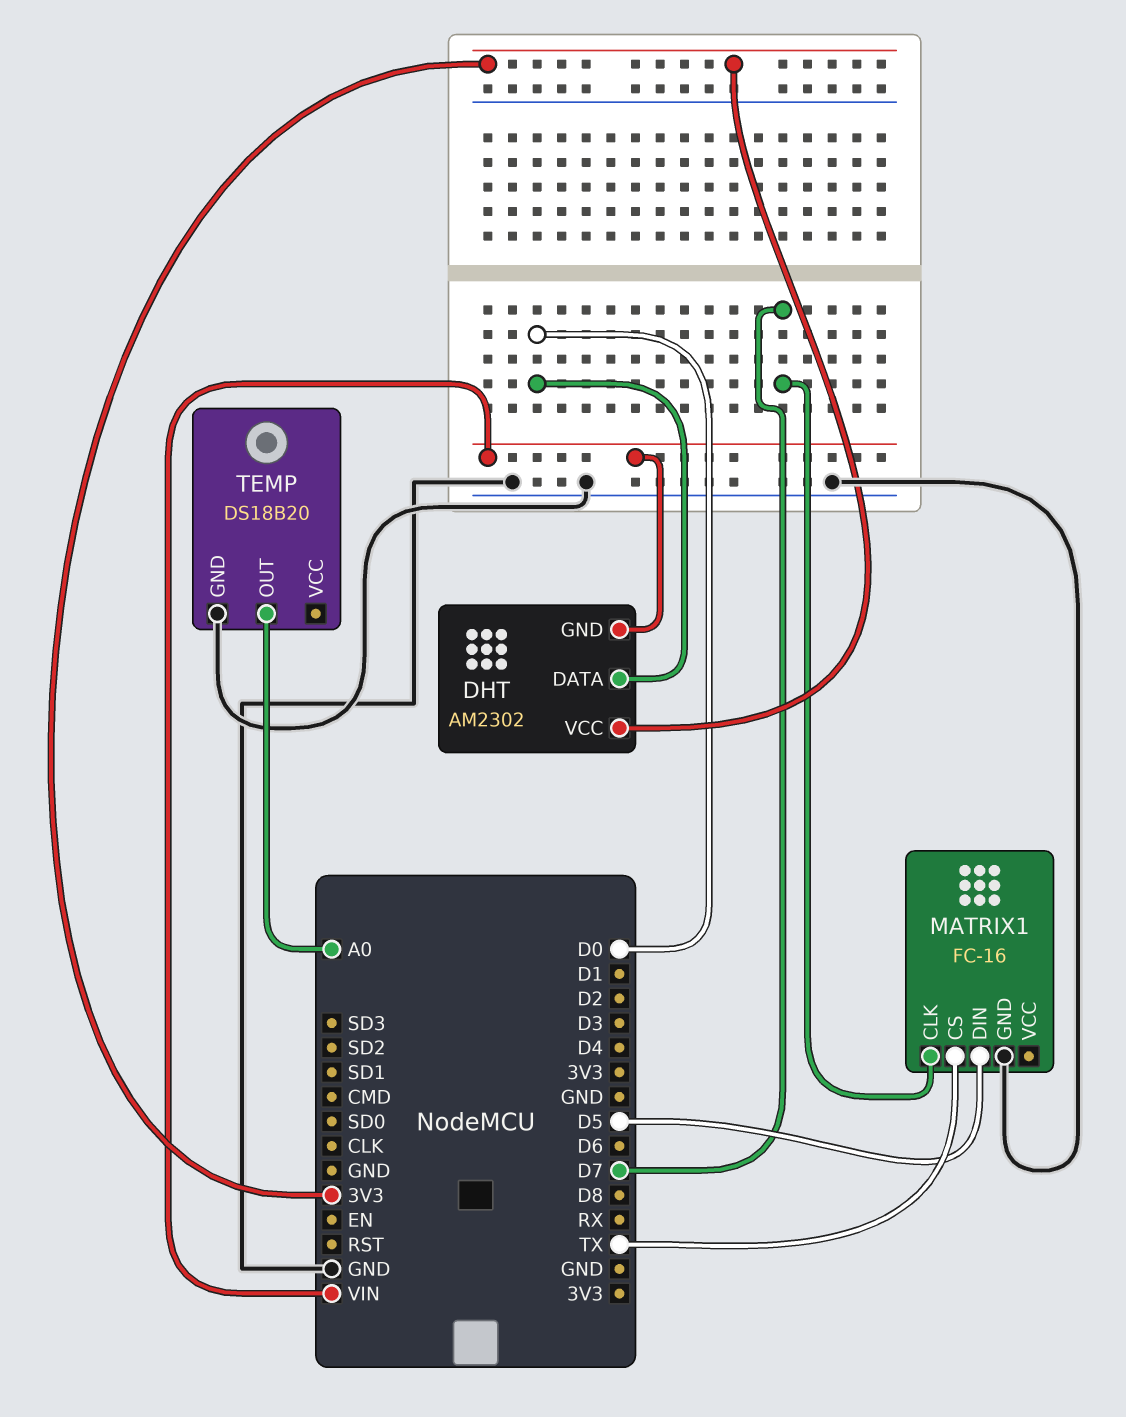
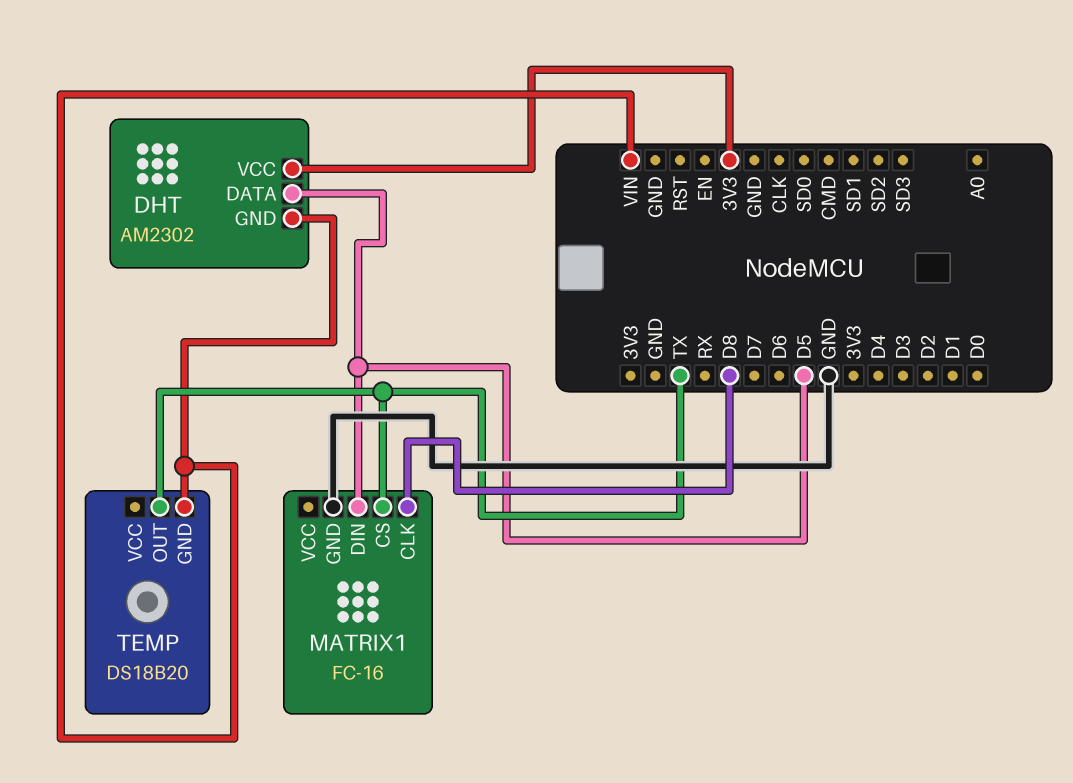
DHT pin DATA: D0 -> D5
MATRIX1 pin CLK: D7 -> D8
TEMP pin GND: GND -> VIN
TEMP pin OUT: A0 -> TX

